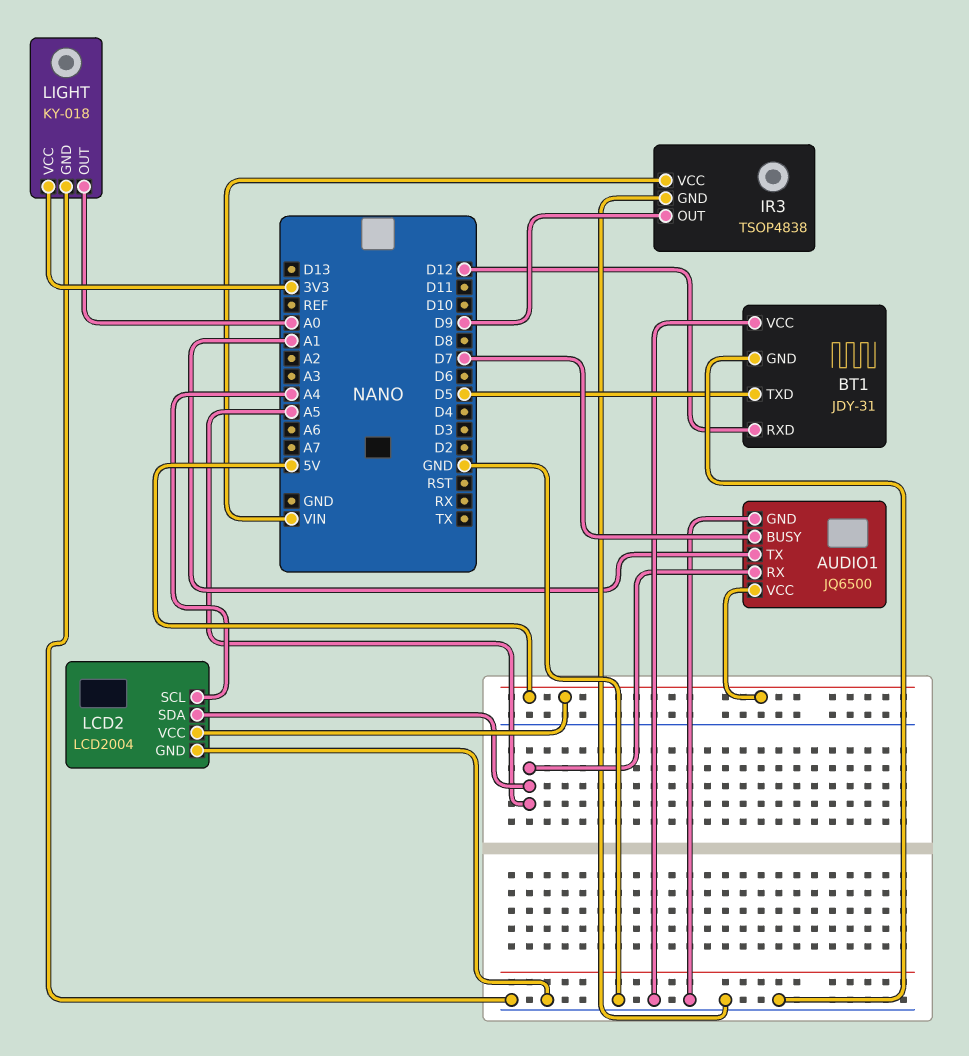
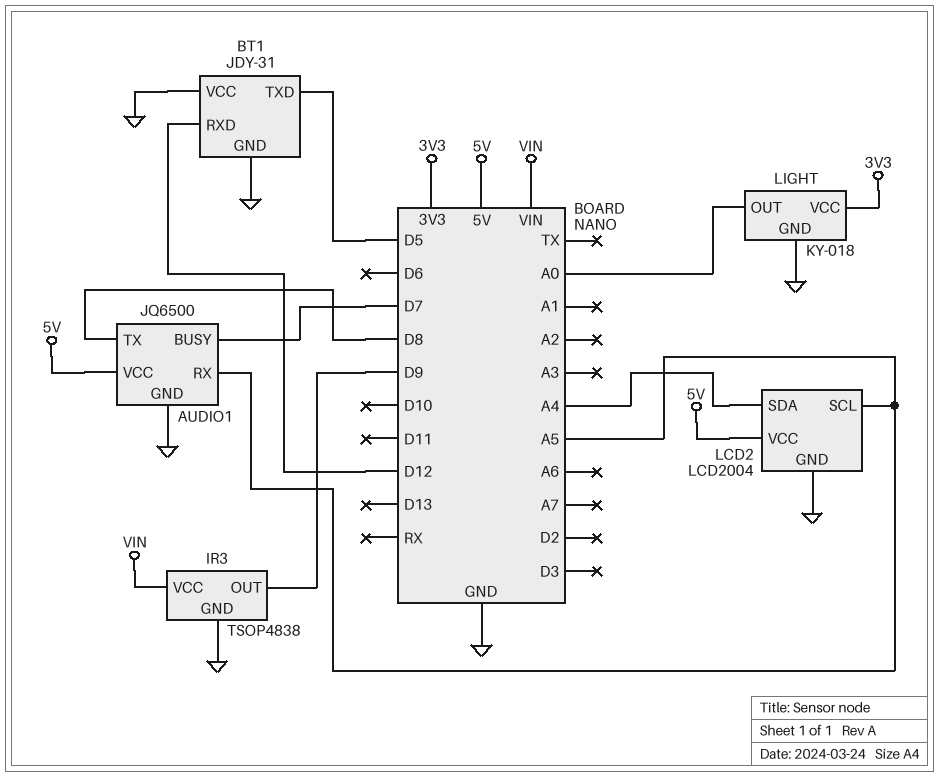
AUDIO1 pin TX: A1 -> D8
LCD2 pin SCL: A4 -> A5
LCD2 pin SDA: A5 -> A4

